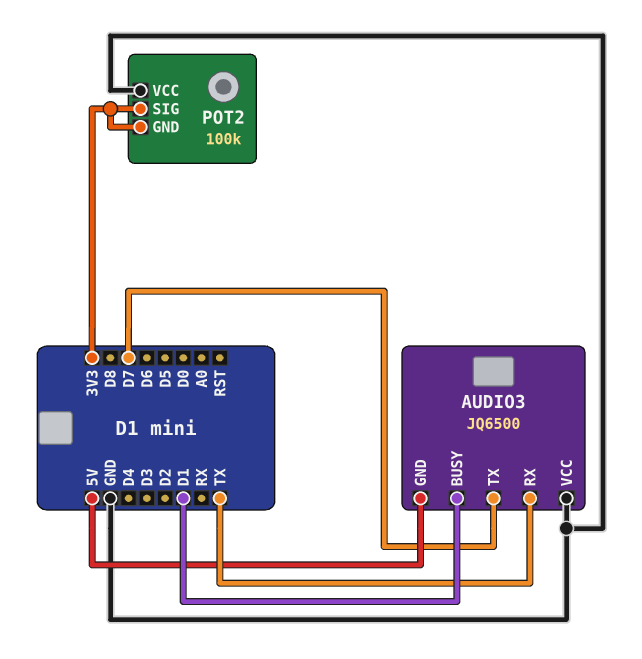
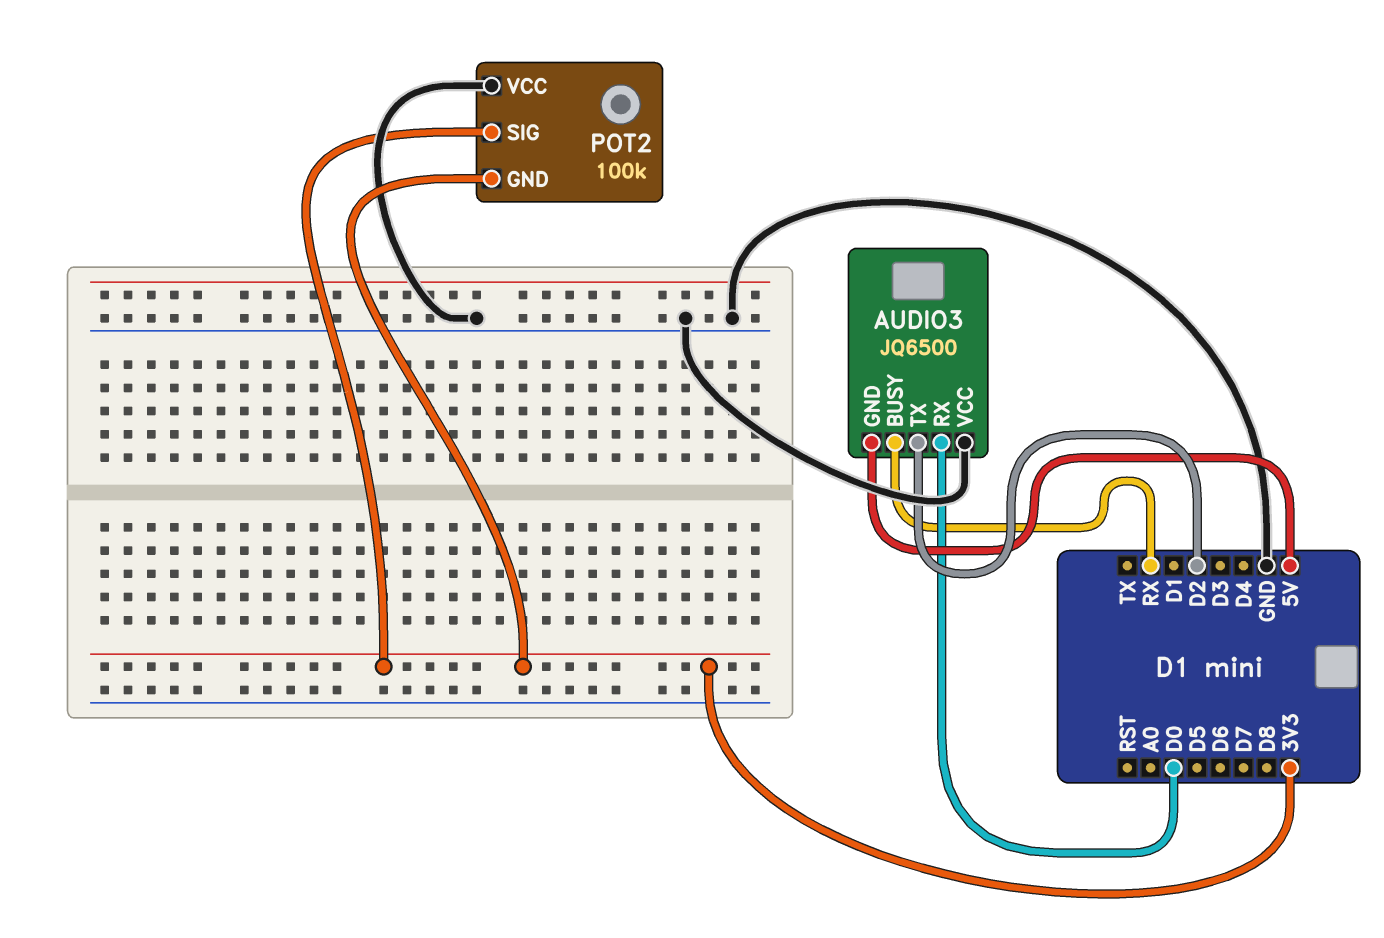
AUDIO3 pin BUSY: D1 -> RX
AUDIO3 pin RX: TX -> D0
AUDIO3 pin TX: D7 -> D2

